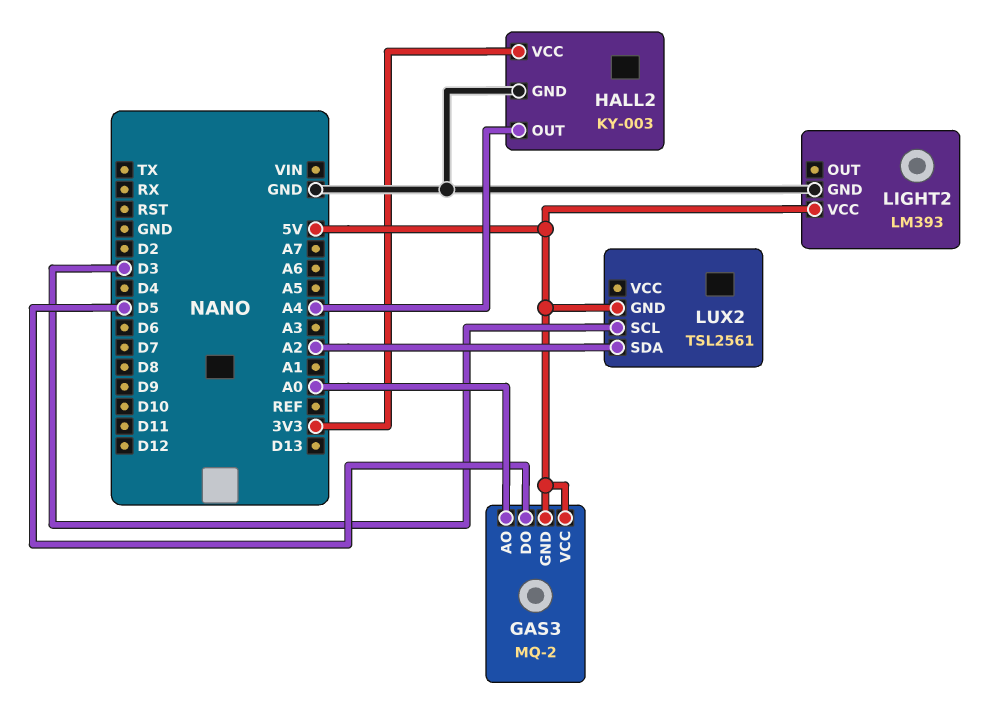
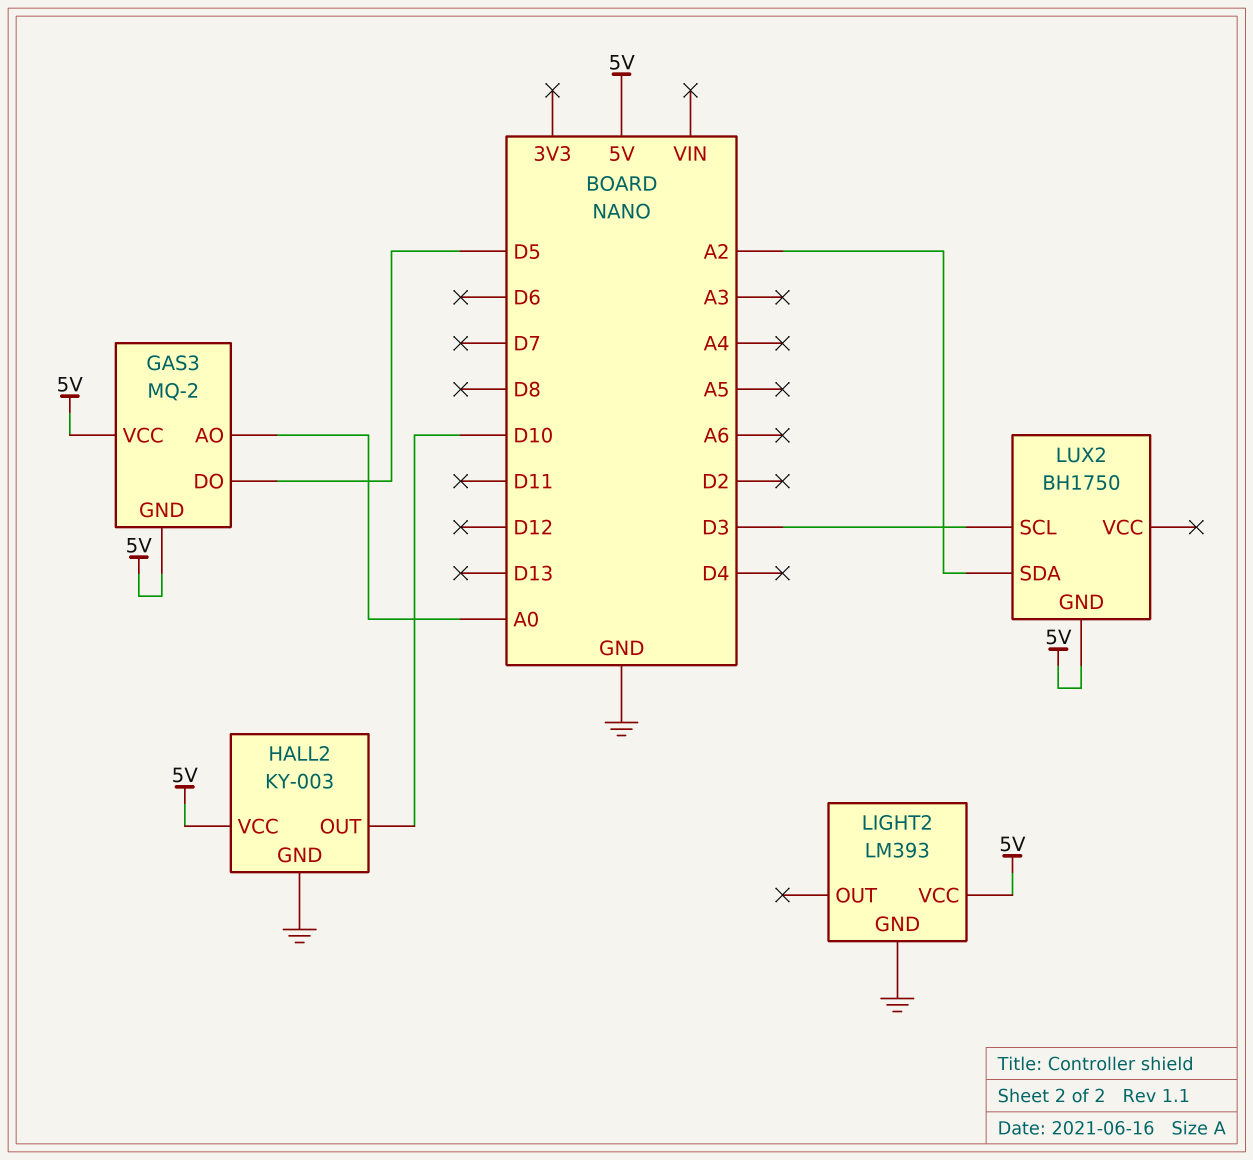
HALL2 pin OUT: A4 -> D10
HALL2 pin VCC: 3V3 -> 5V
LUX2: TSL2561 -> BH1750

